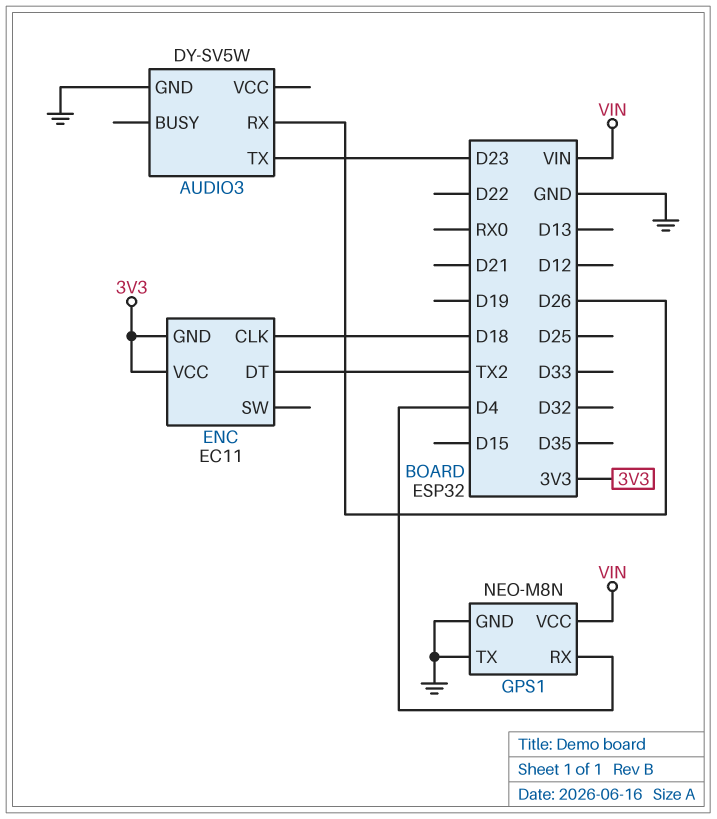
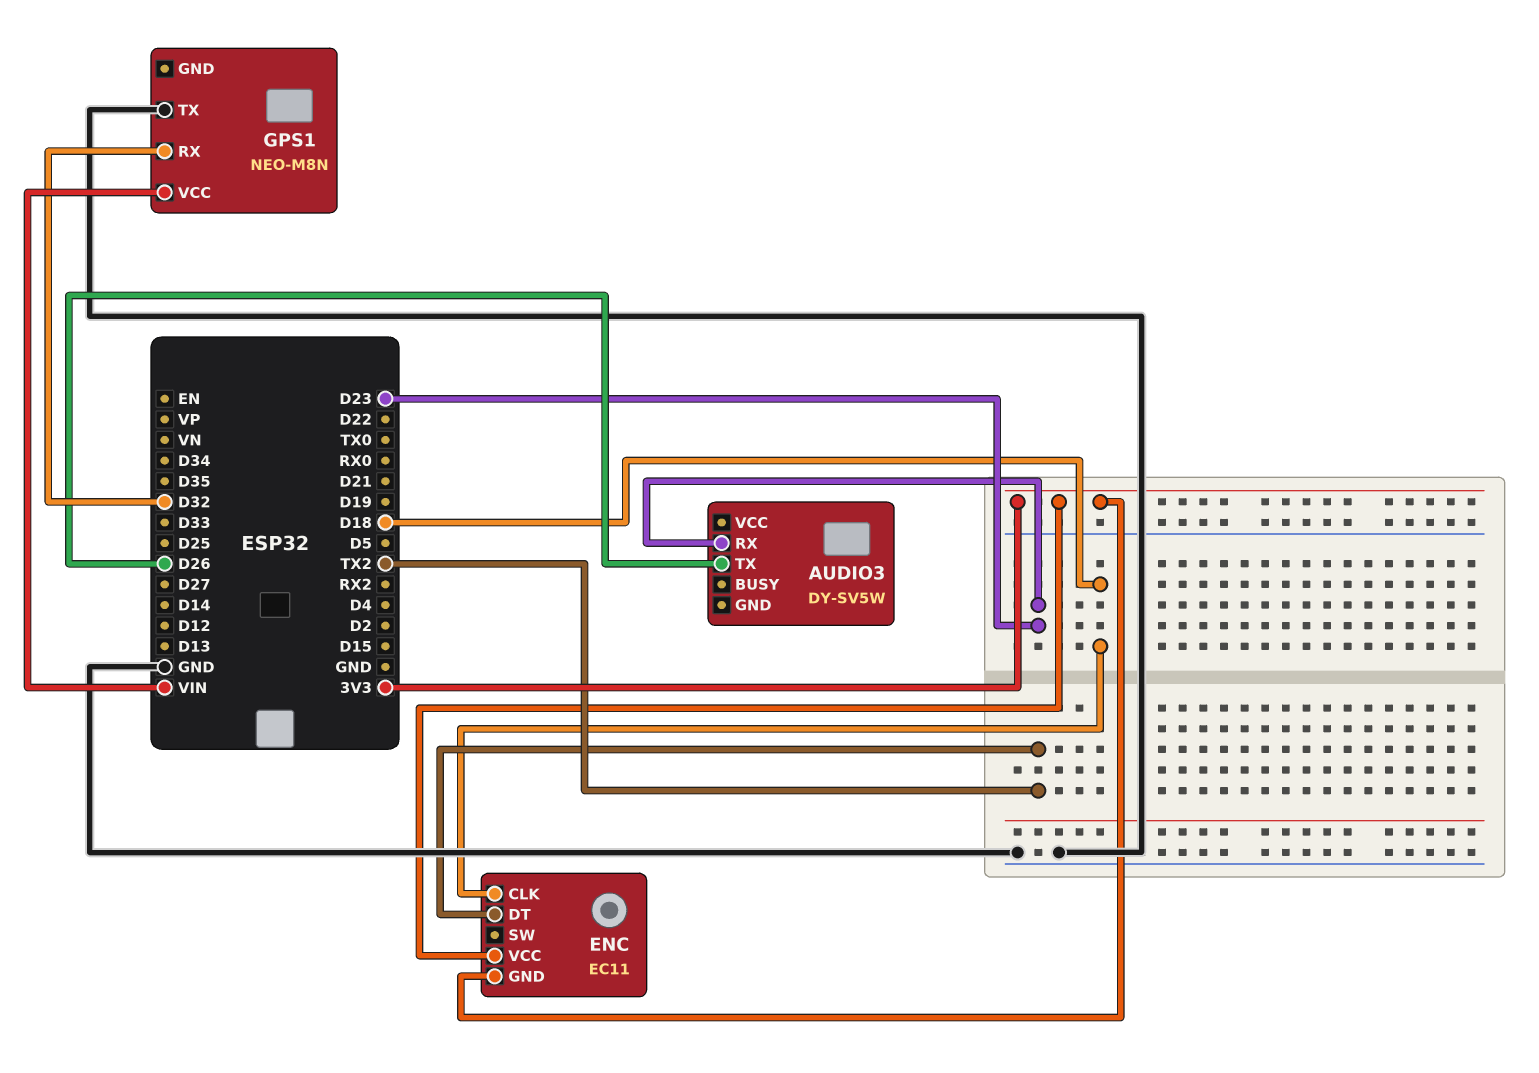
AUDIO3 pin GND: GND -> none
AUDIO3 pin RX: D26 -> D23
AUDIO3 pin TX: D23 -> D26
GPS1 pin GND: GND -> none
GPS1 pin RX: D4 -> D32

